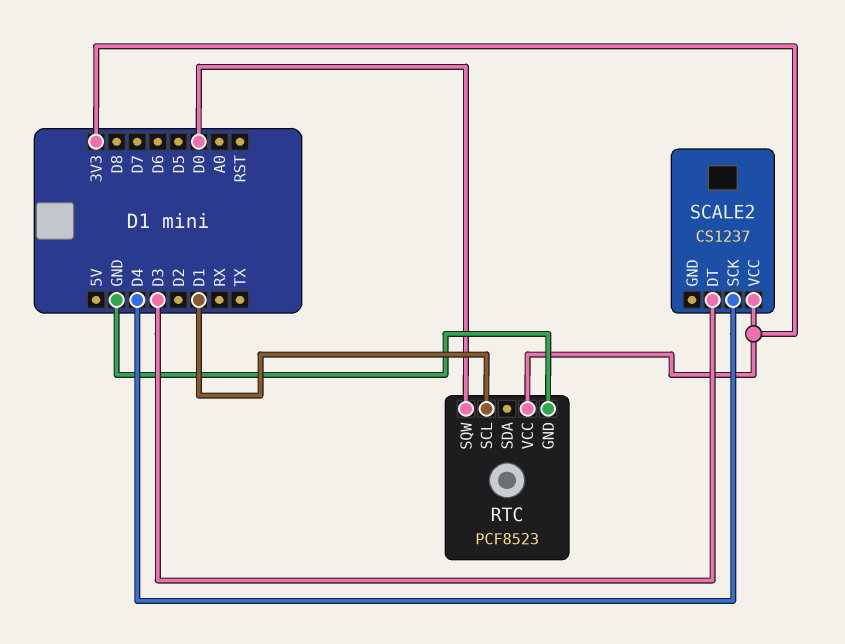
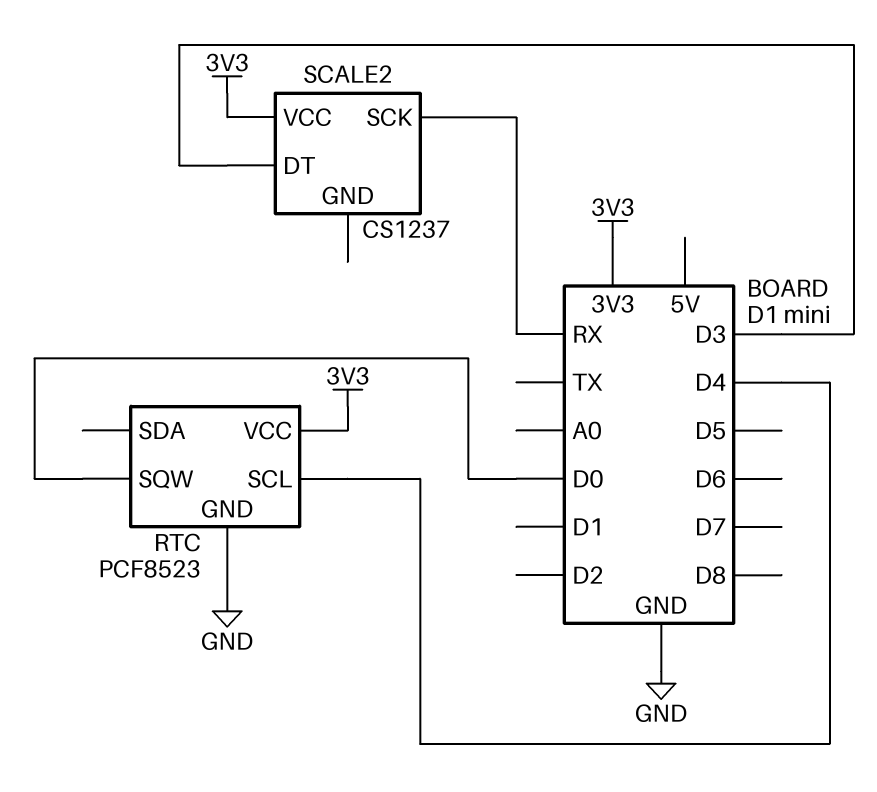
RTC pin SCL: D1 -> D4
SCALE2 pin SCK: D4 -> RX

